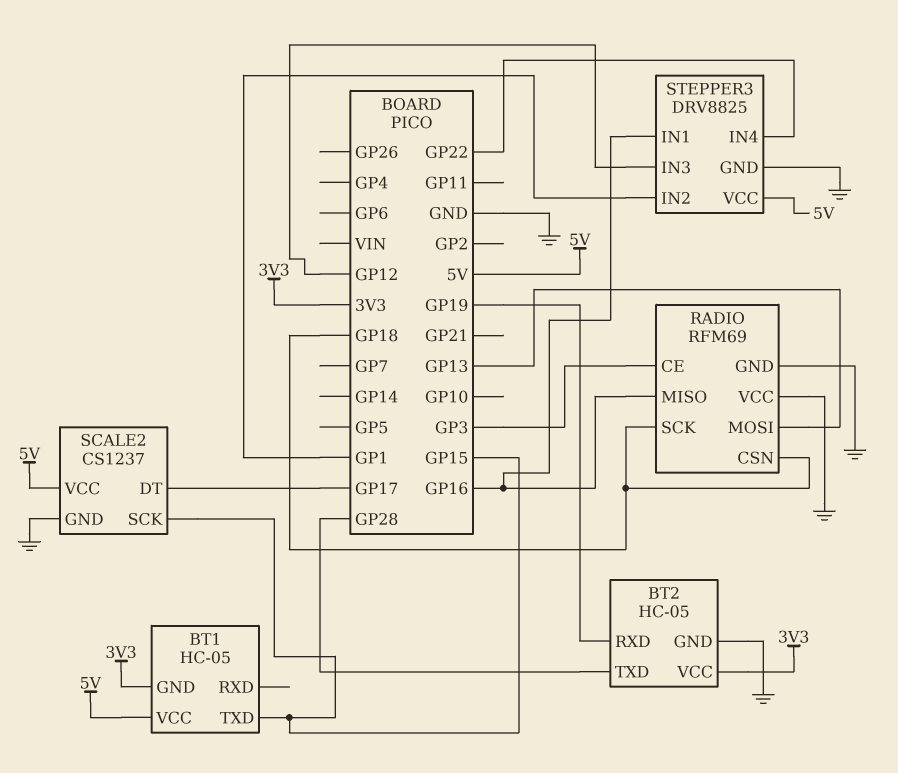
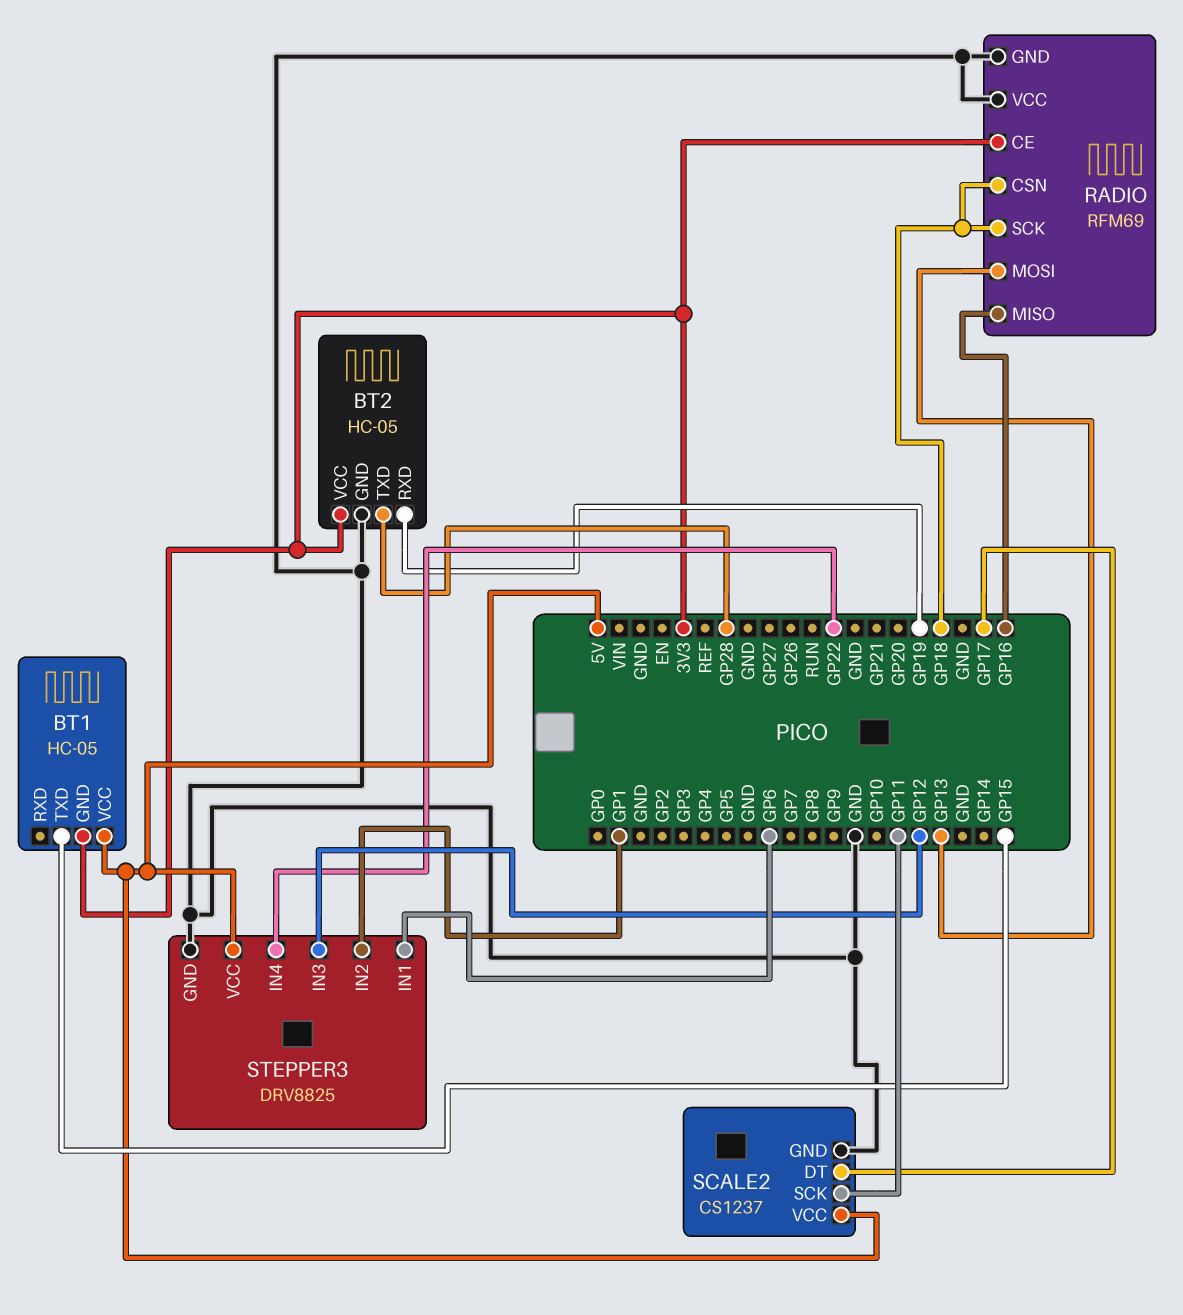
RADIO pin CE: GP3 -> 3V3
SCALE2 pin SCK: GP15 -> GP11
STEPPER3 pin IN1: GP16 -> GP6

